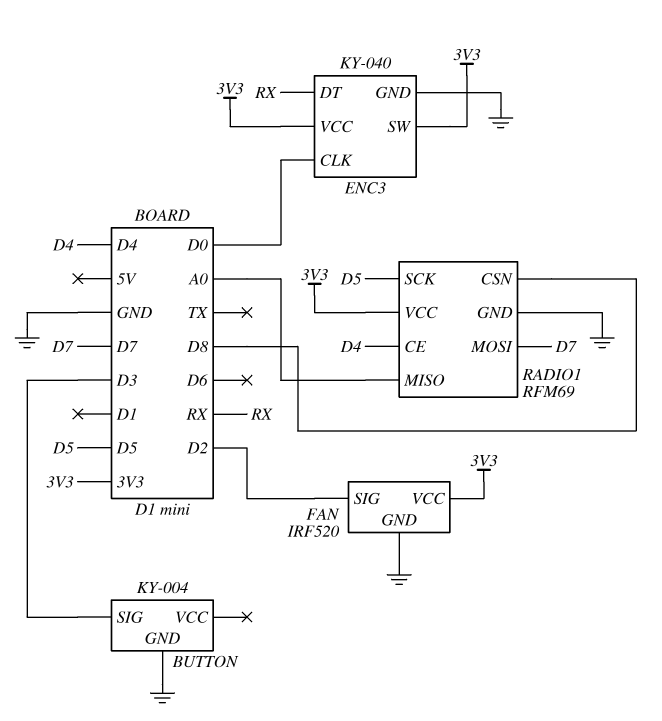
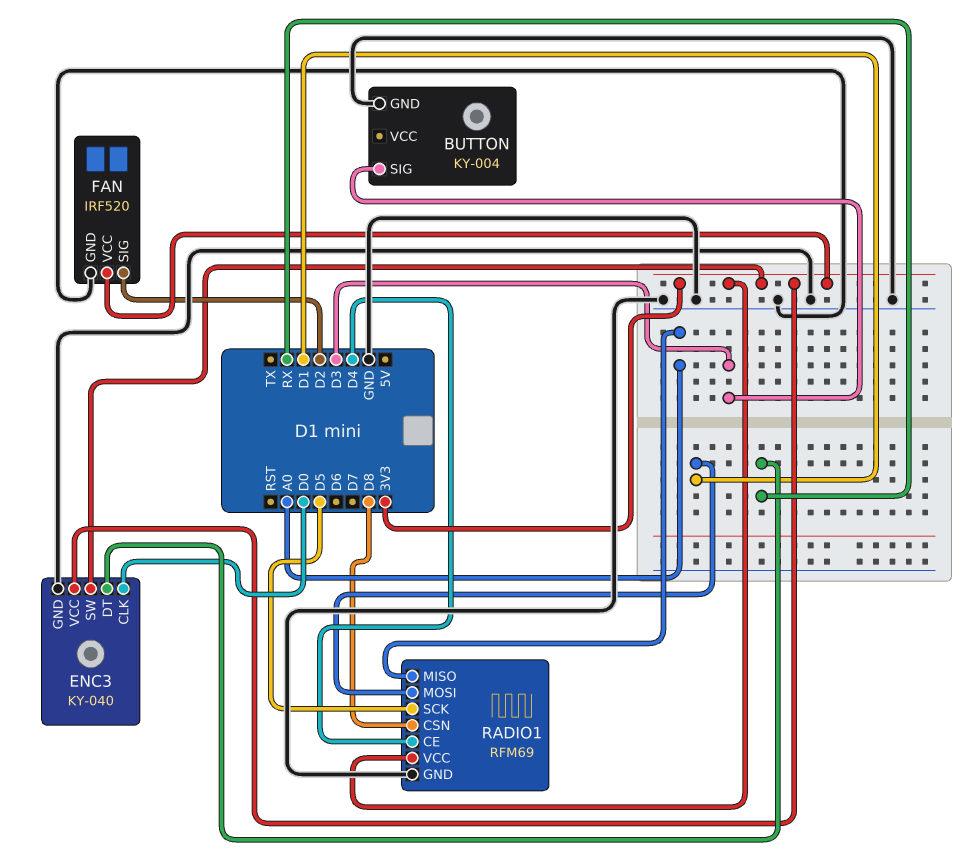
RADIO1 pin MOSI: D7 -> D1

